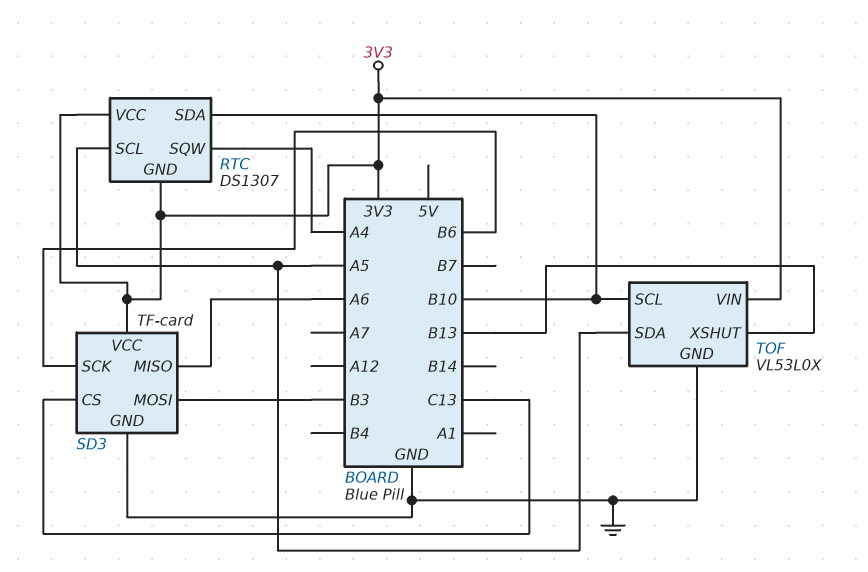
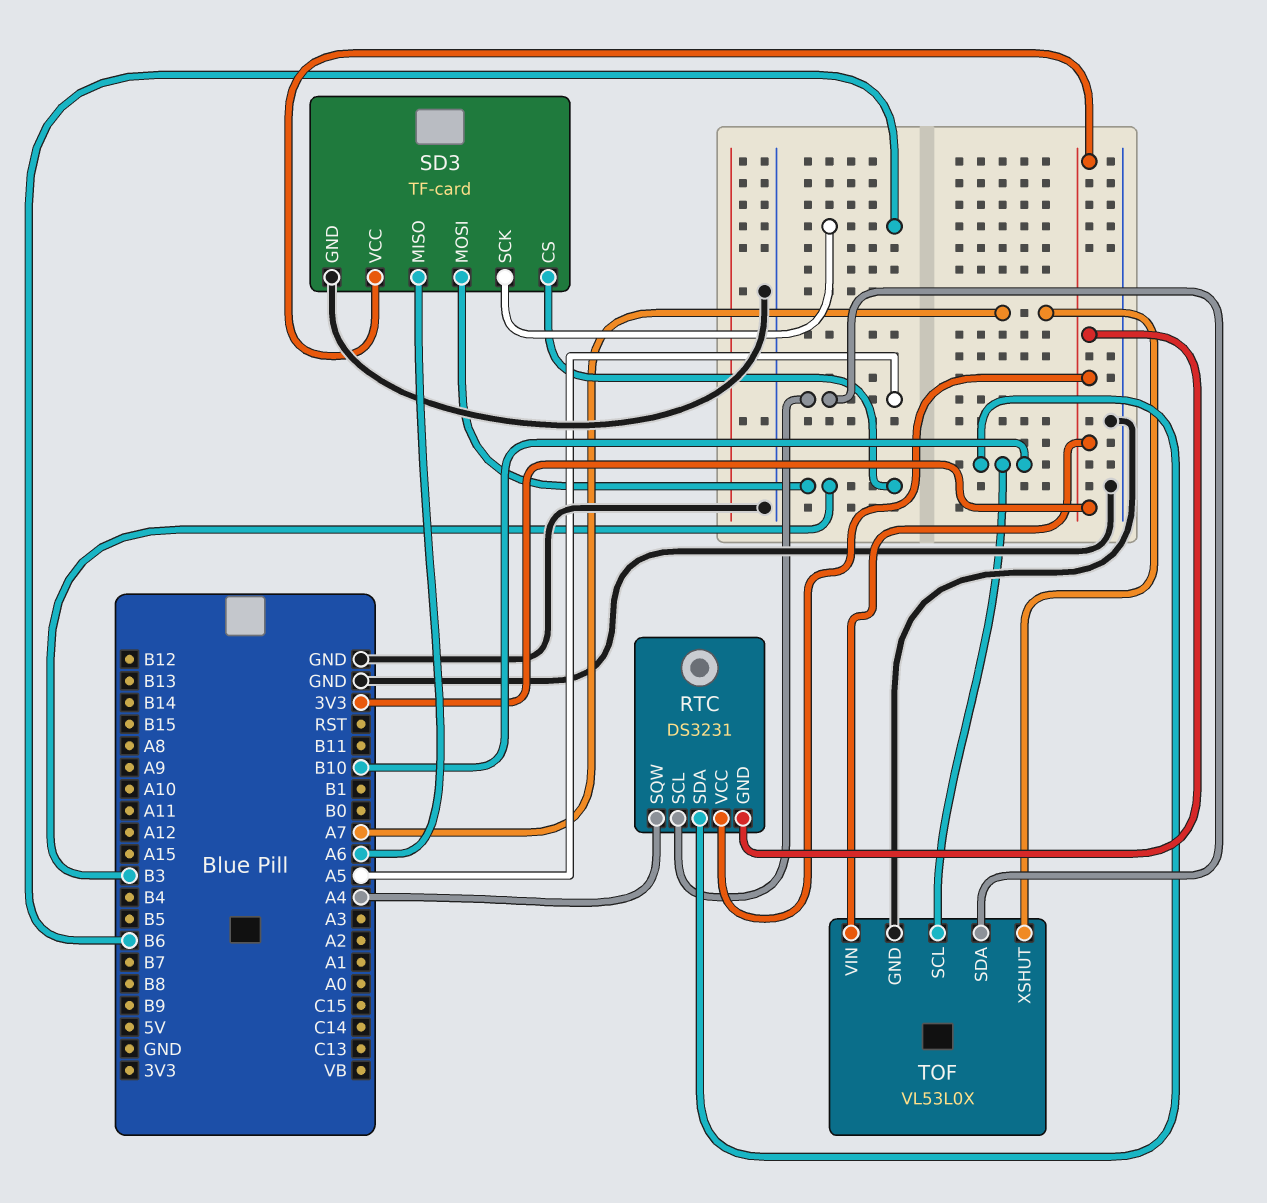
RTC: DS1307 -> DS3231
SD3 pin CS: C13 -> B3
TOF pin XSHUT: B13 -> A7

